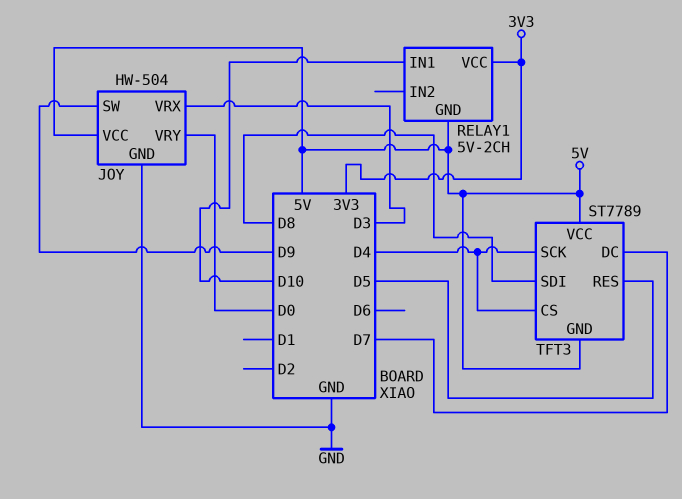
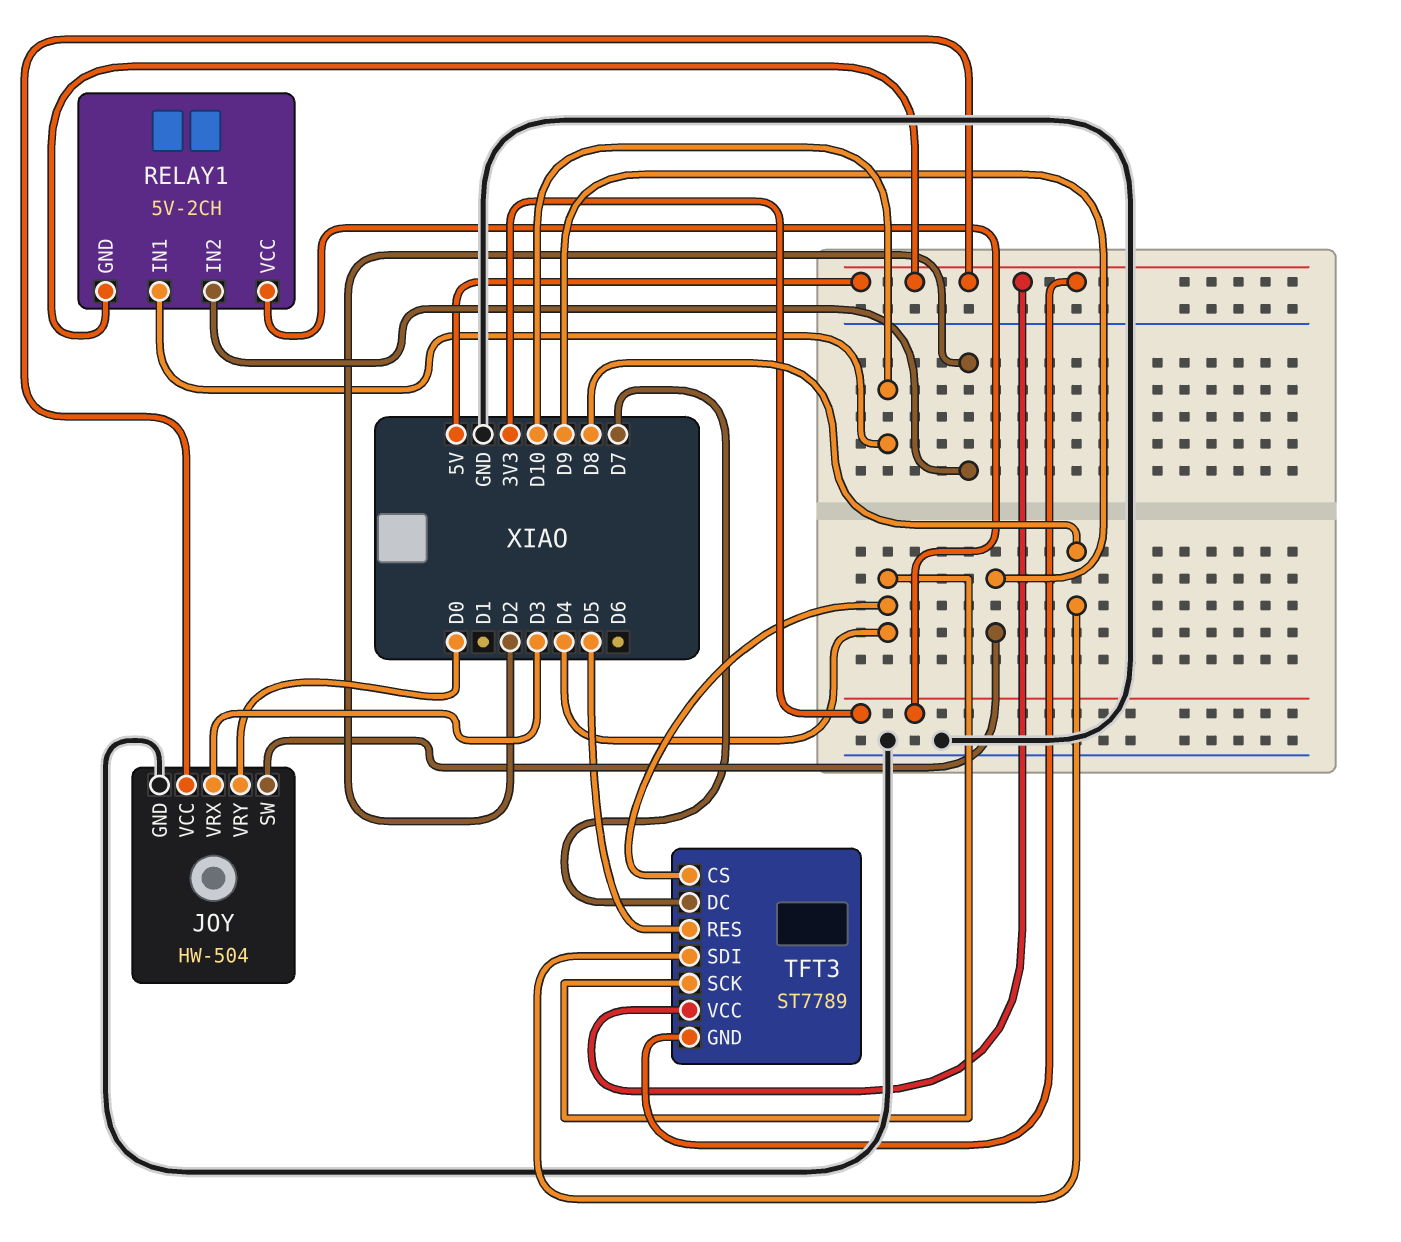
RELAY1 pin IN2: none -> D2

